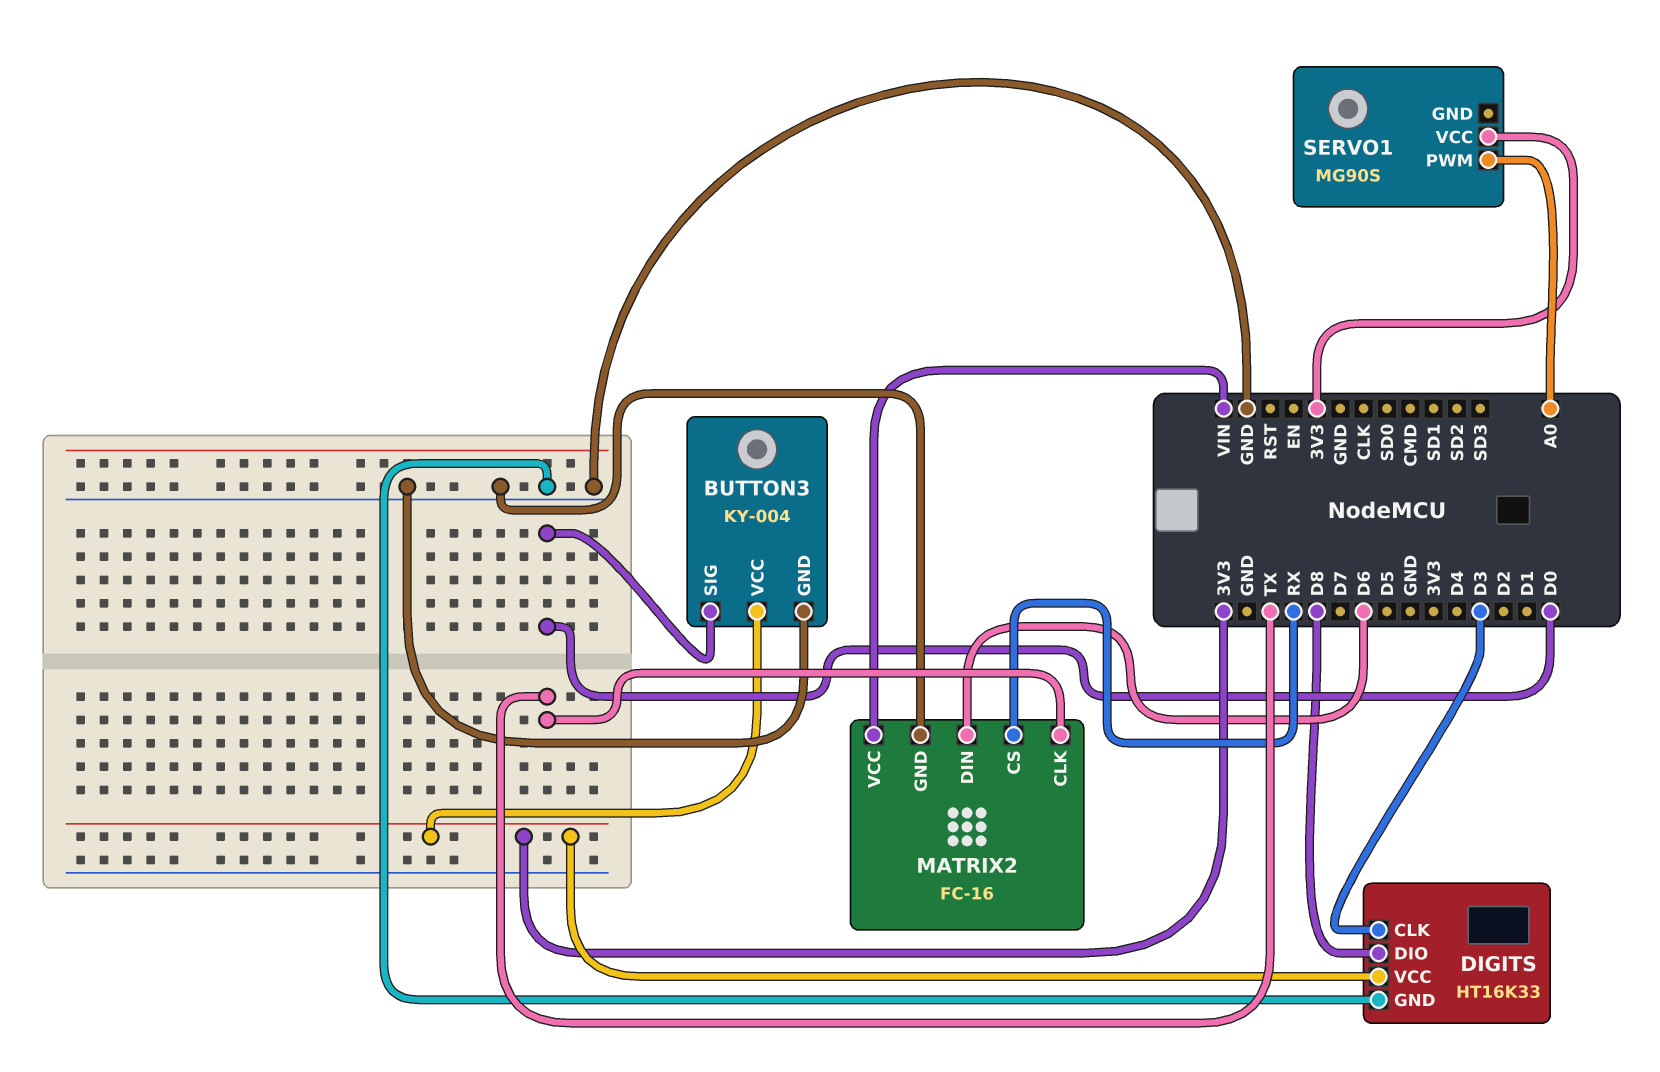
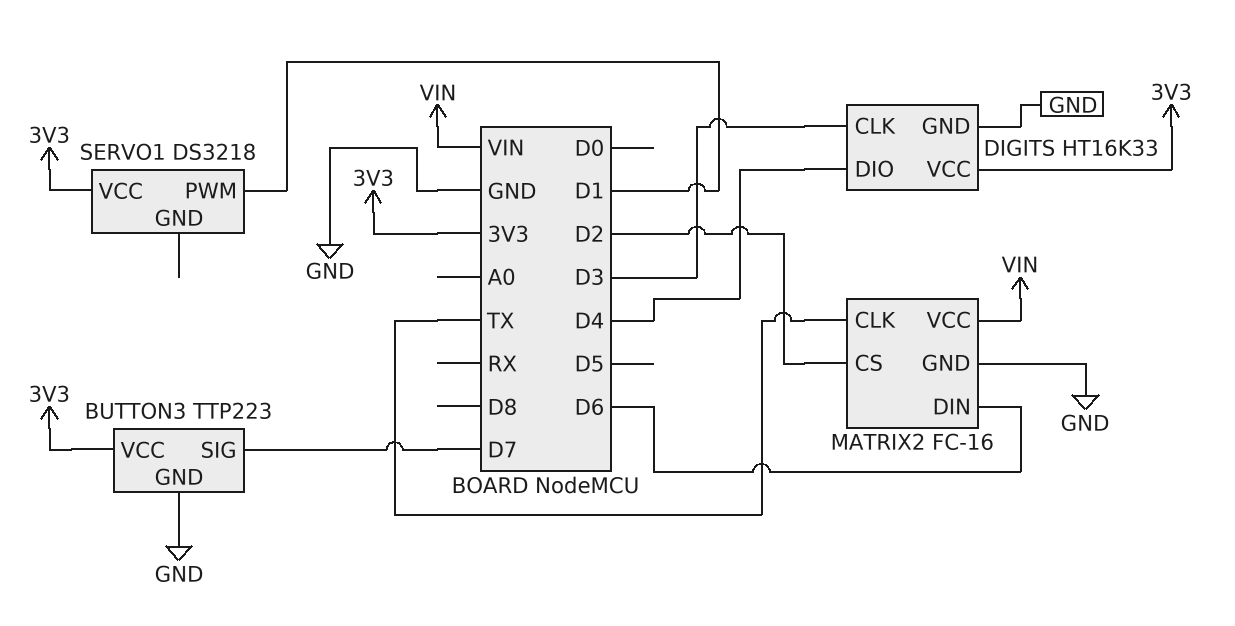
BUTTON3: KY-004 -> TTP223
BUTTON3 pin SIG: D0 -> D7
DIGITS pin DIO: D8 -> D4
MATRIX2 pin CS: RX -> D2
SERVO1: MG90S -> DS3218
SERVO1 pin PWM: A0 -> D1

